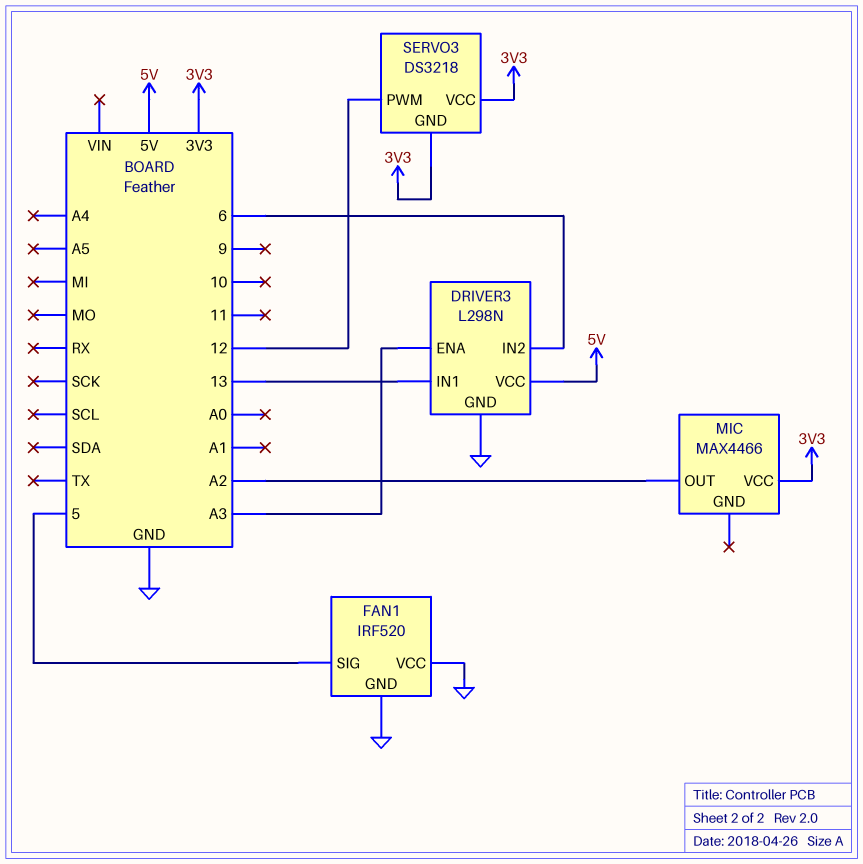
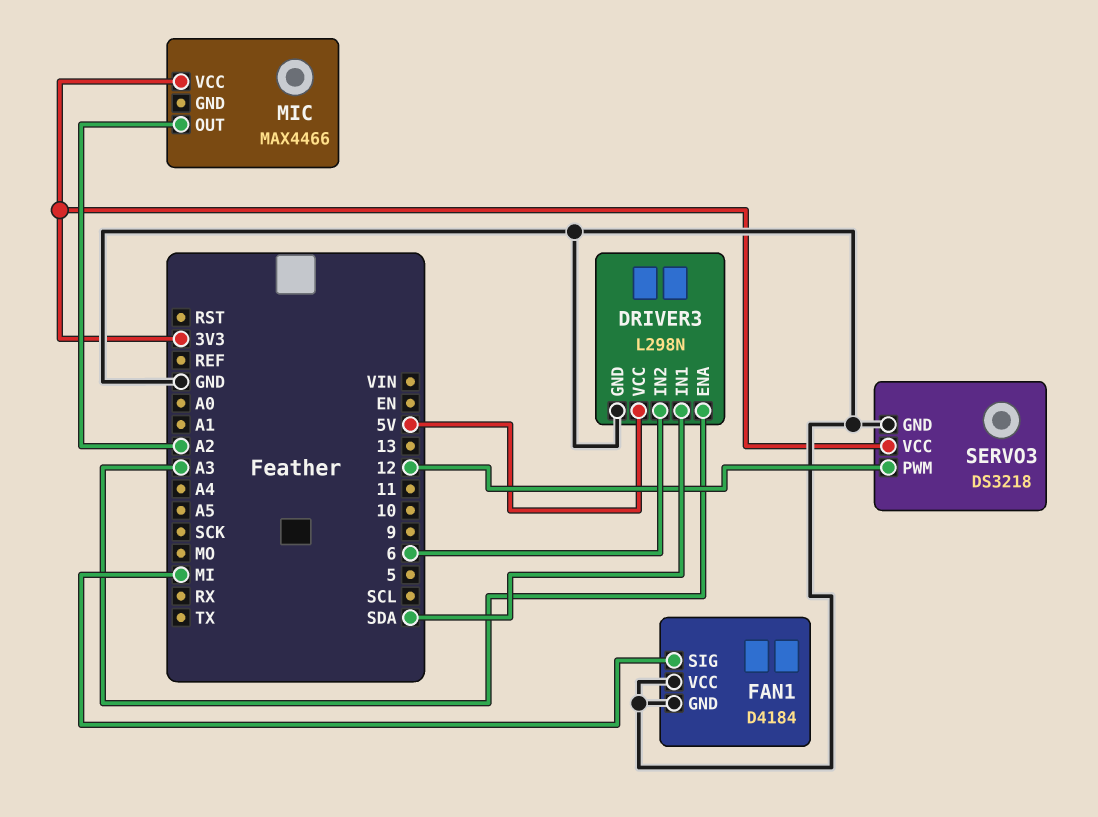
DRIVER3 pin IN1: 13 -> SDA
FAN1: IRF520 -> D4184
FAN1 pin SIG: 5 -> MI
SERVO3 pin GND: 3V3 -> GND

